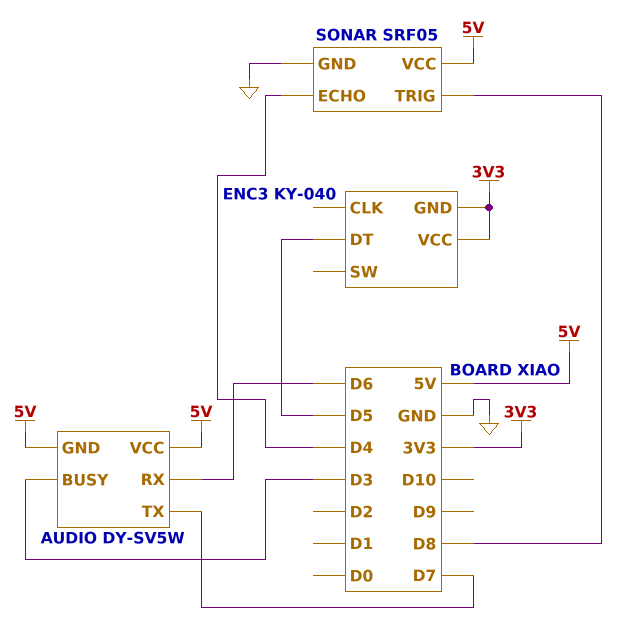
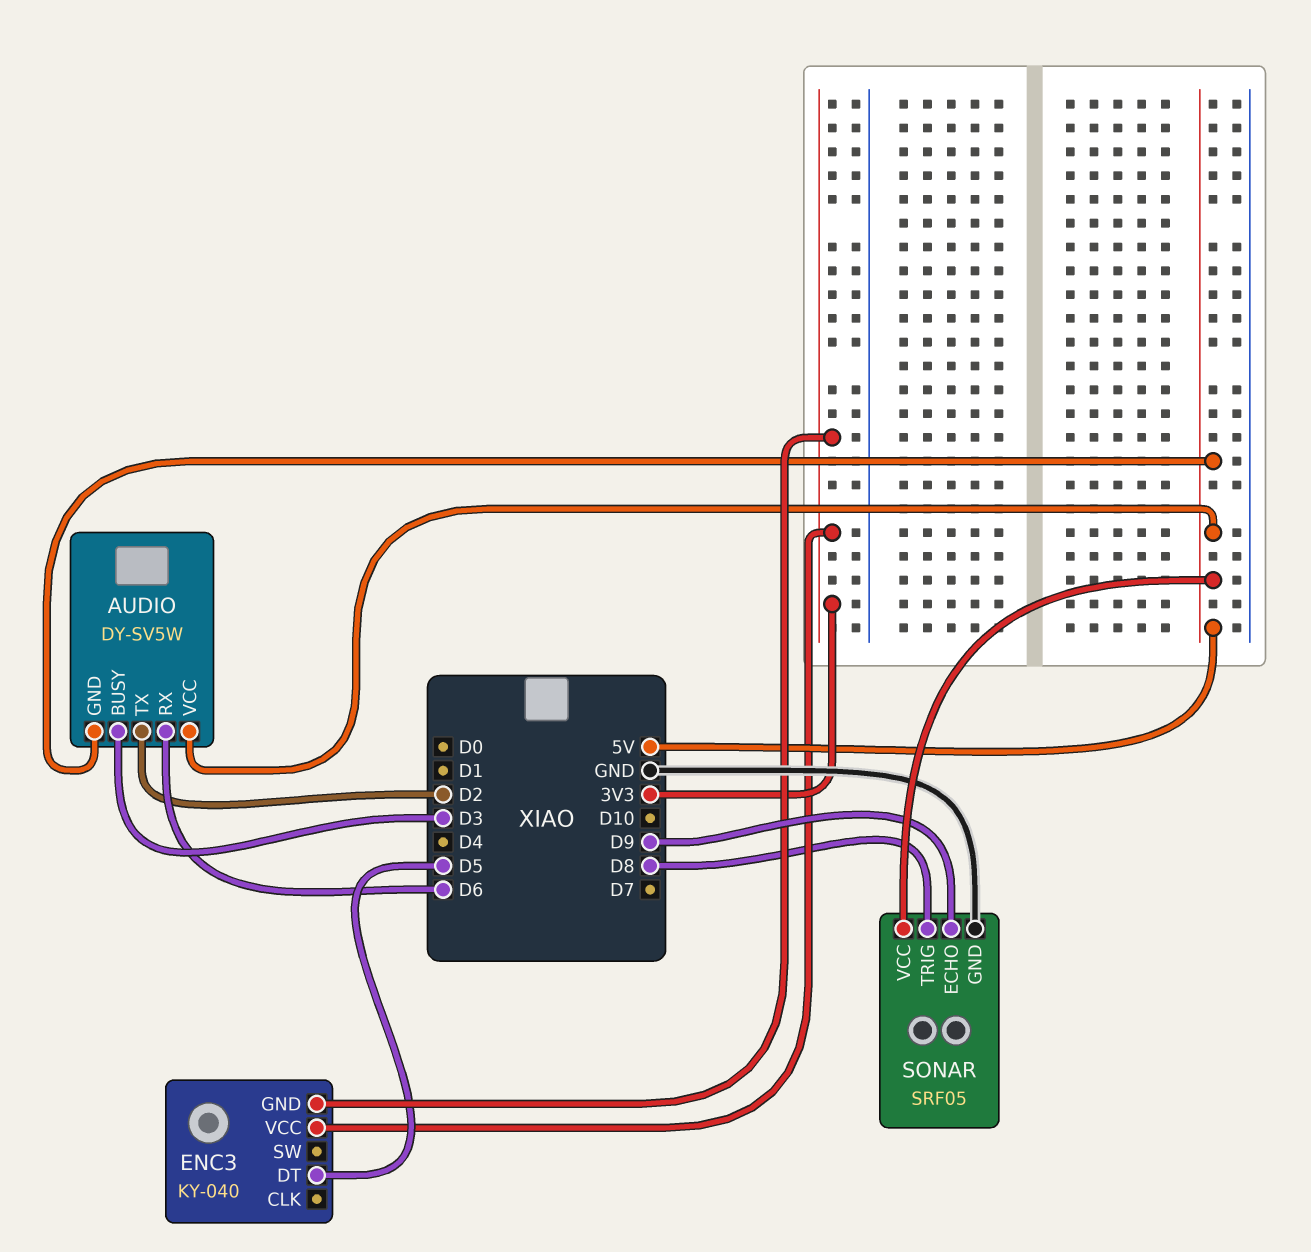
AUDIO pin TX: D7 -> D2
SONAR pin ECHO: D4 -> D9

